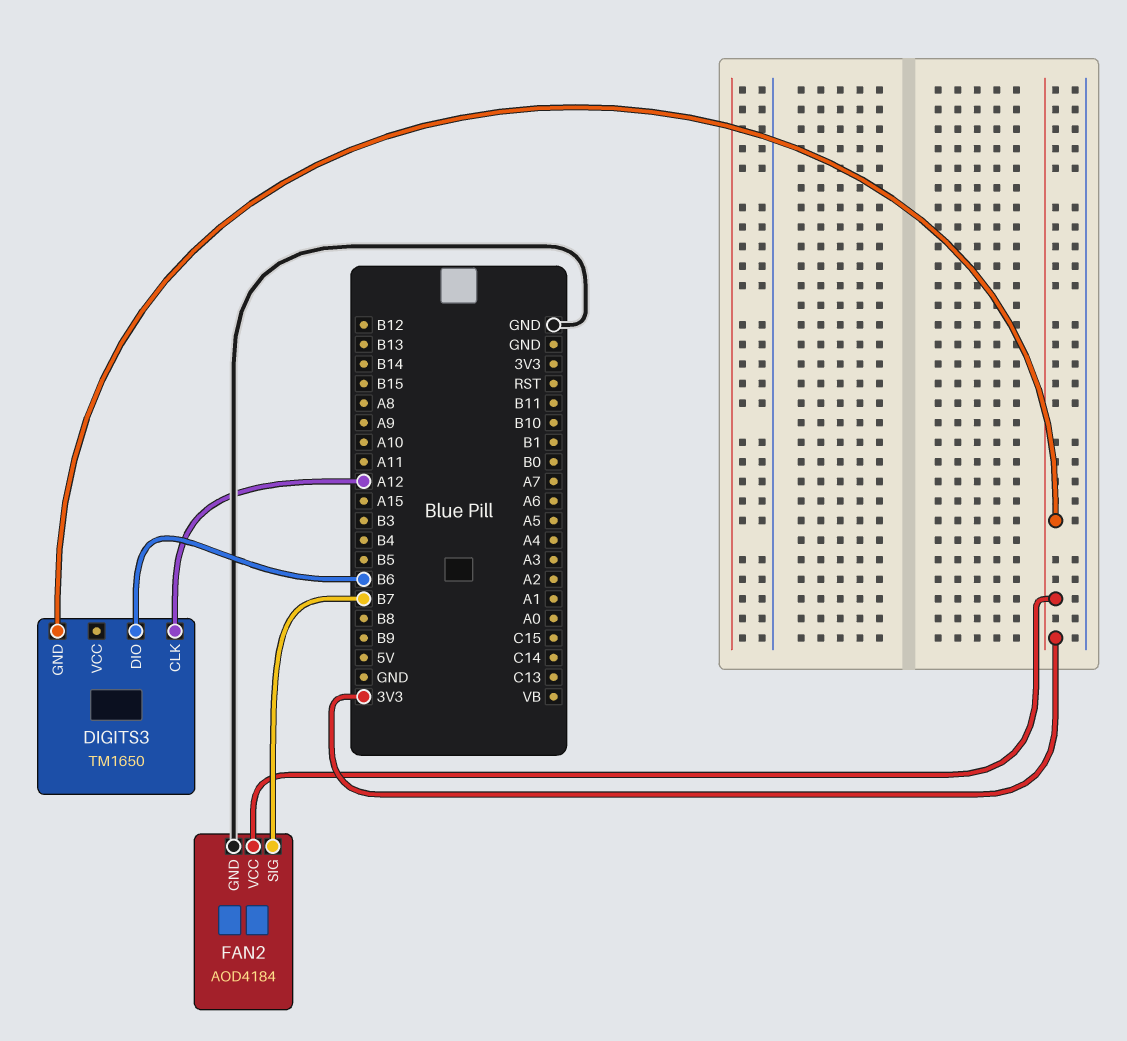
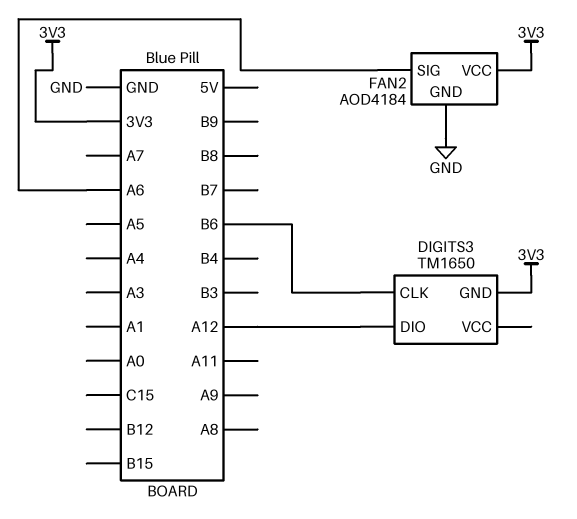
DIGITS3 pin CLK: A12 -> B6
DIGITS3 pin DIO: B6 -> A12
FAN2 pin SIG: B7 -> A6

